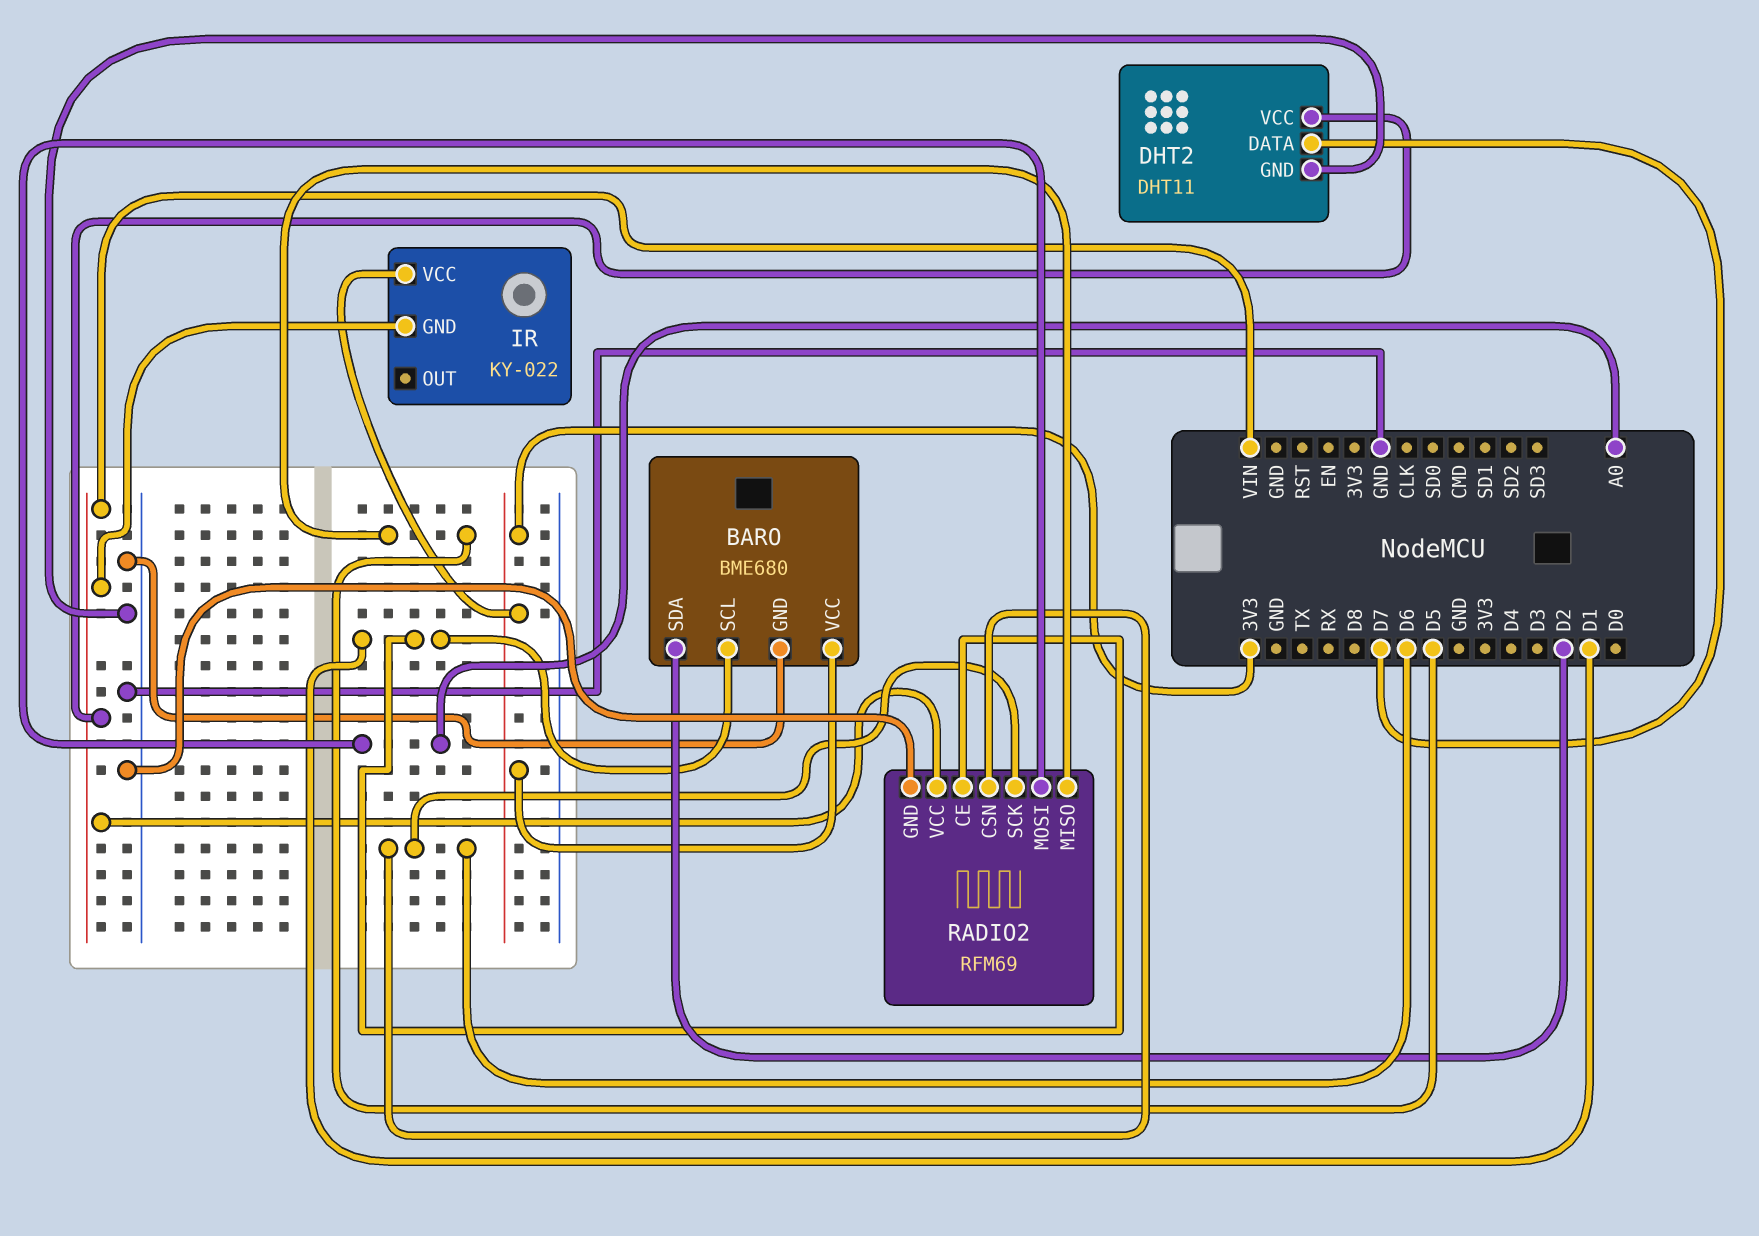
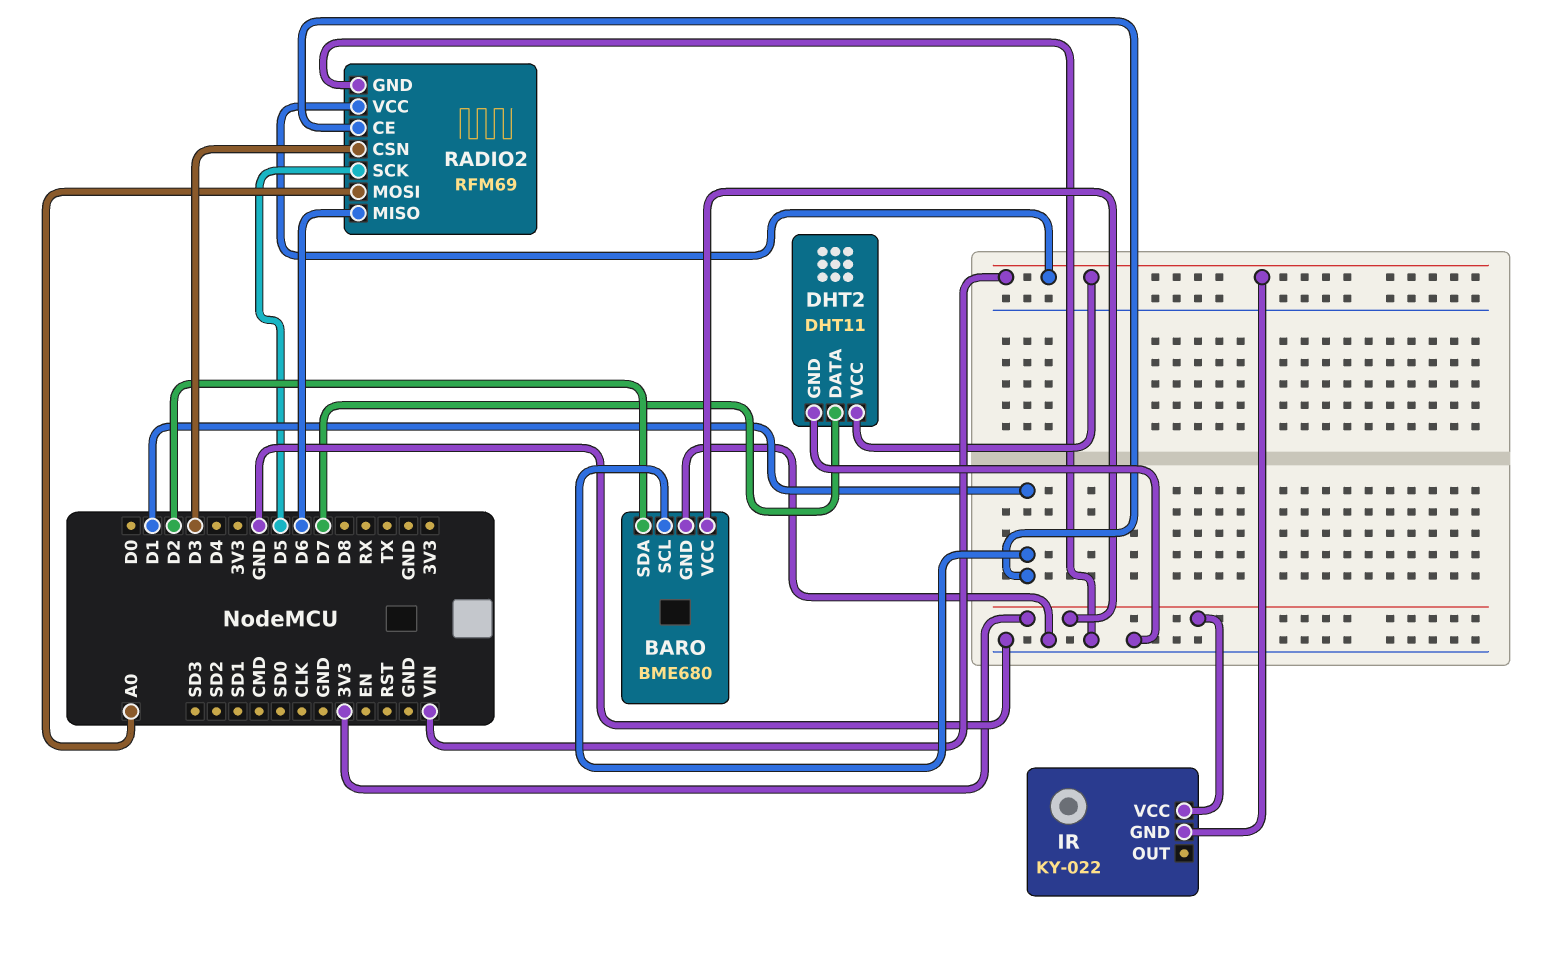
RADIO2 pin CSN: D6 -> D3
RADIO2 pin MISO: D5 -> D6
RADIO2 pin SCK: D6 -> D5

